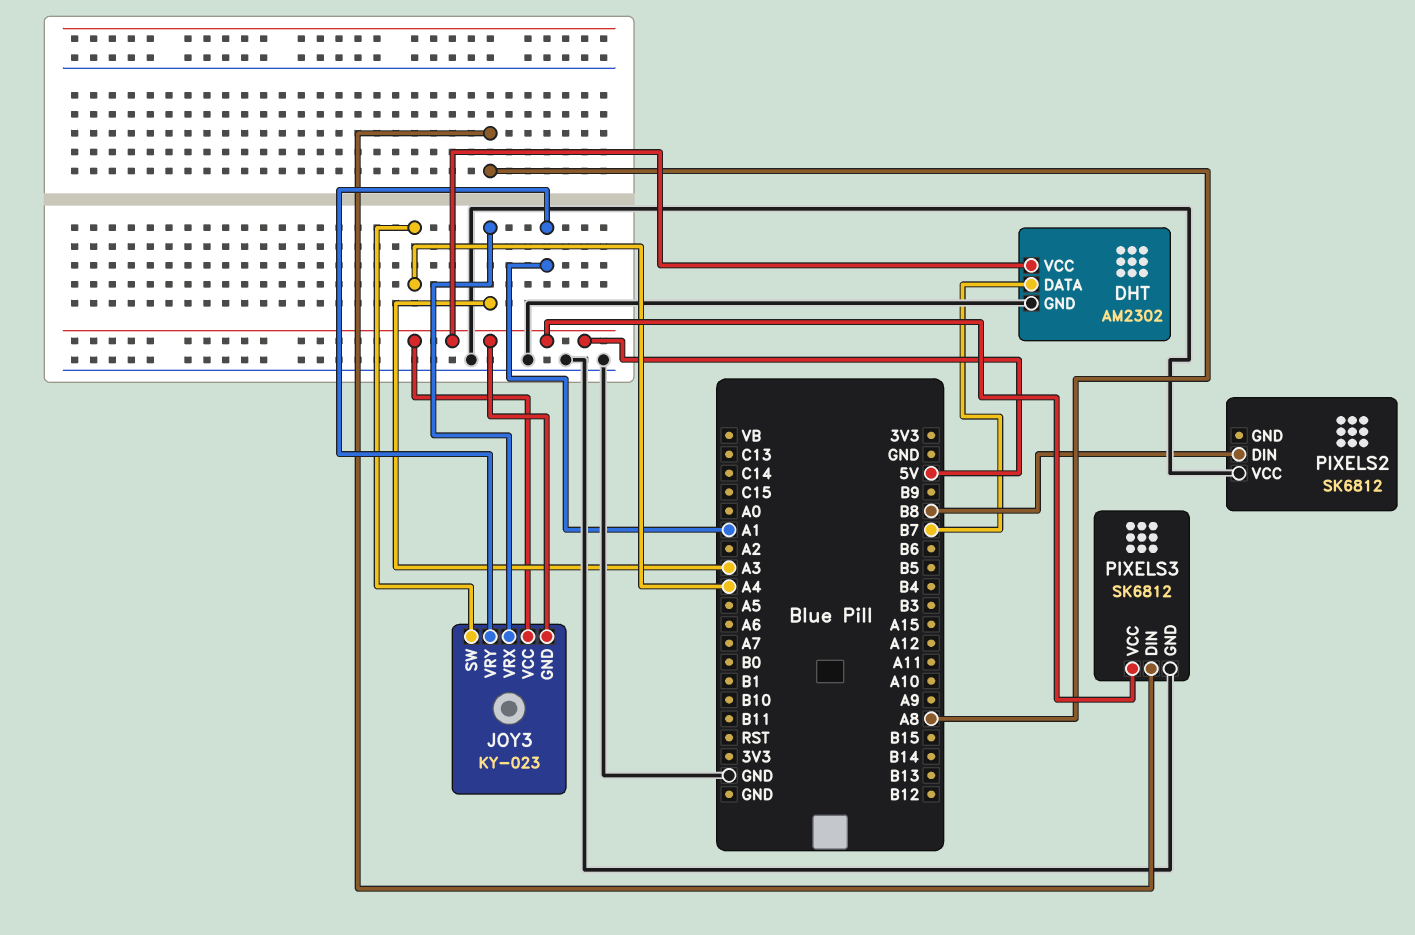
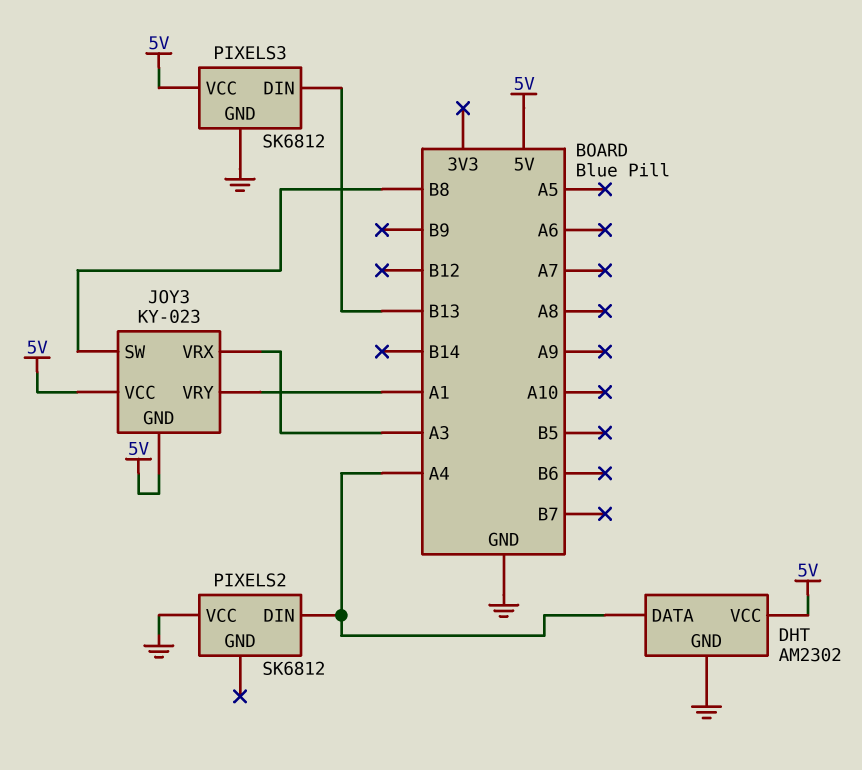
DHT pin DATA: B7 -> A4
JOY3 pin SW: A4 -> B8
PIXELS2 pin DIN: B8 -> A4
PIXELS3 pin DIN: A8 -> B13

